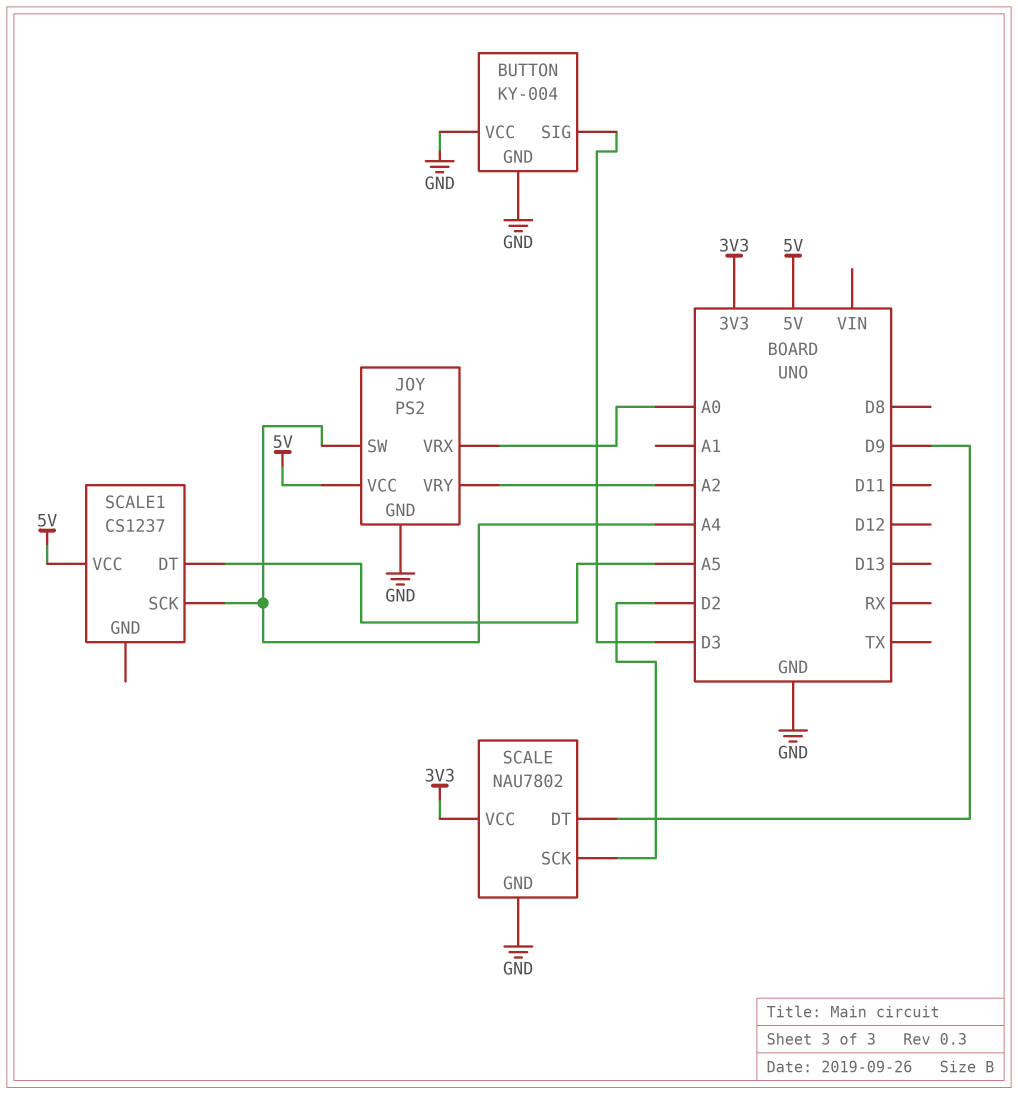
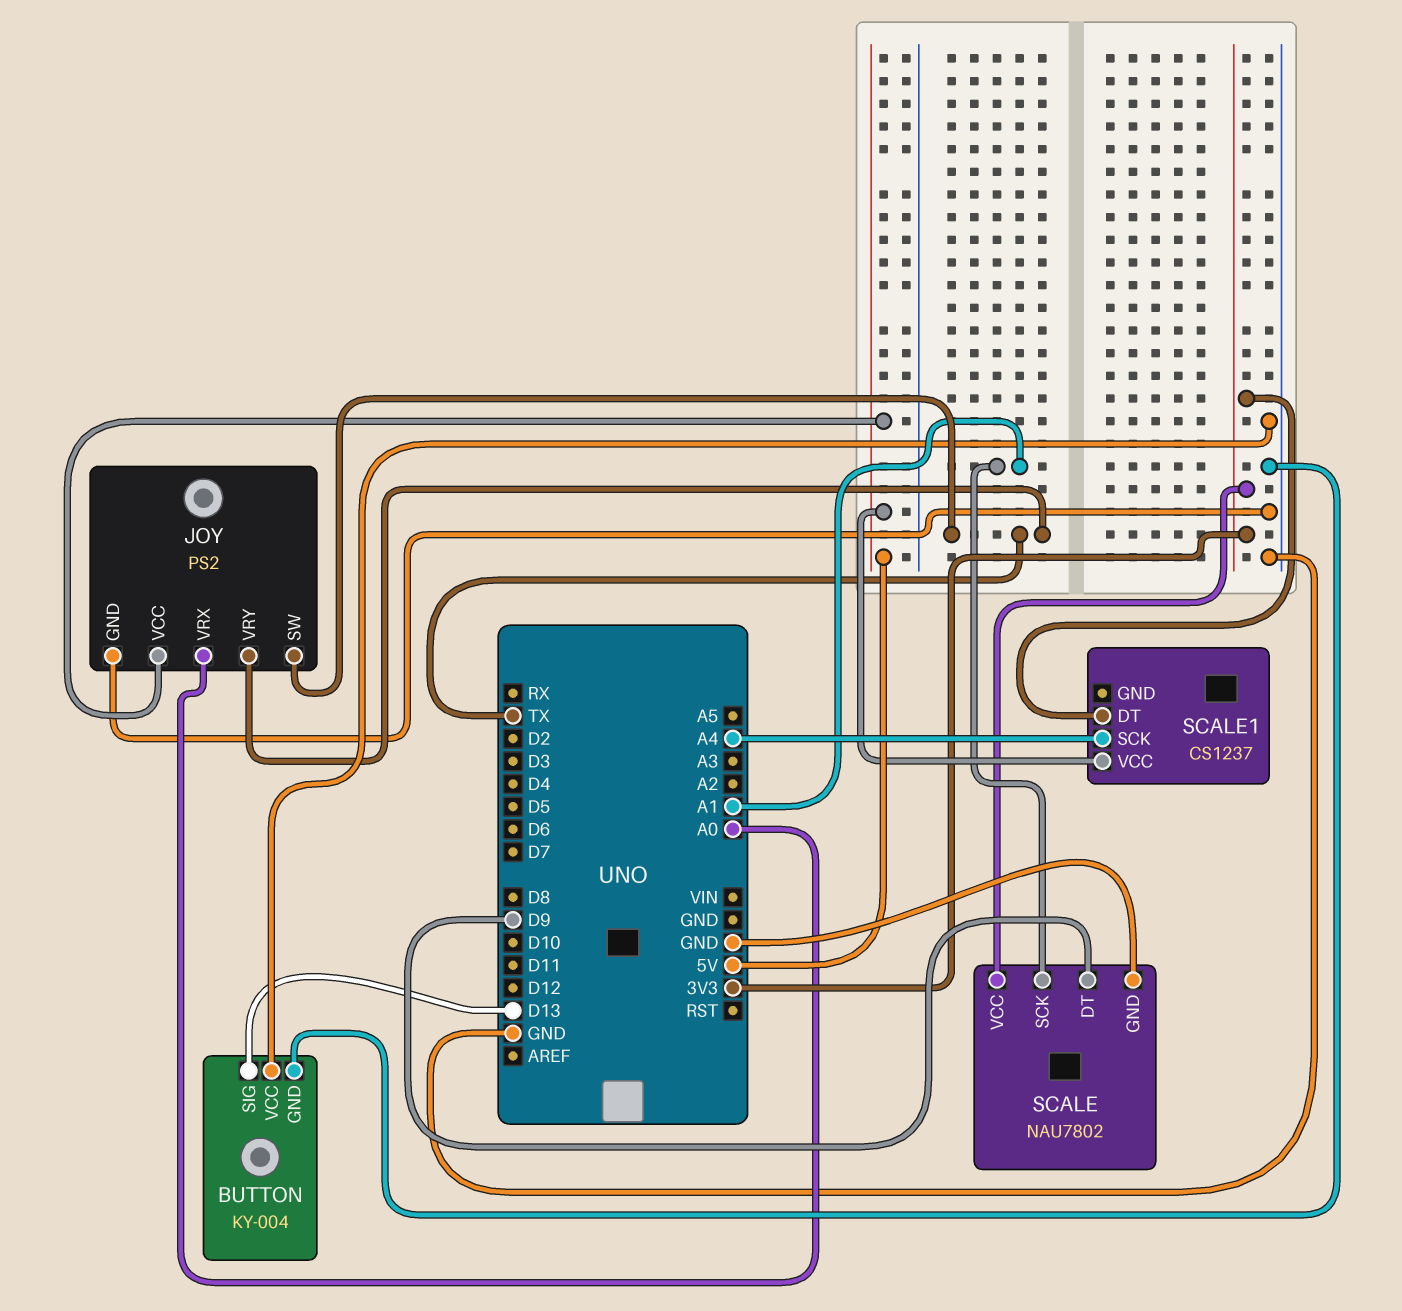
BUTTON pin SIG: D3 -> D13
JOY pin SW: A4 -> TX
JOY pin VRY: A2 -> TX
SCALE pin SCK: D2 -> A1
SCALE1 pin DT: A5 -> 3V3

